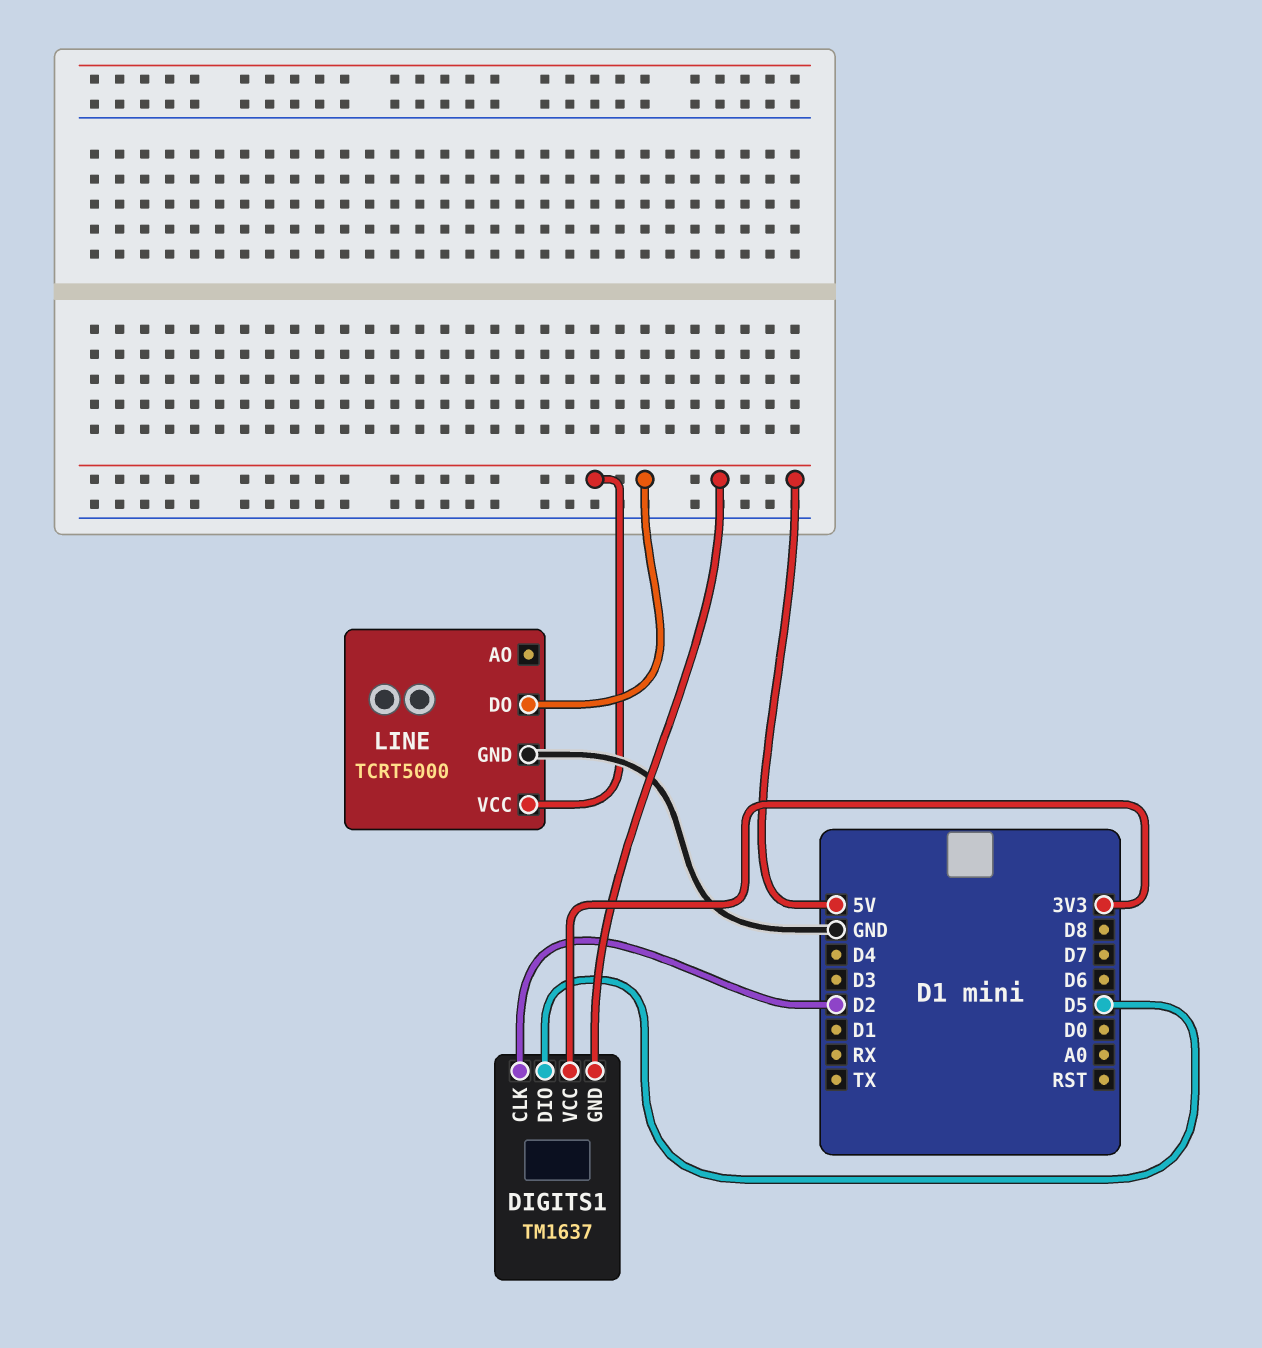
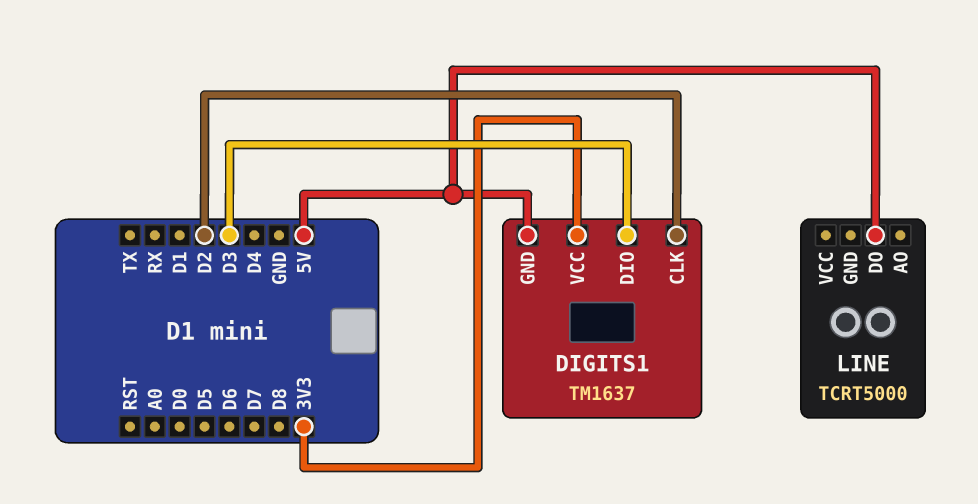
DIGITS1 pin DIO: D5 -> D3
LINE pin GND: GND -> none
LINE pin VCC: 5V -> none

